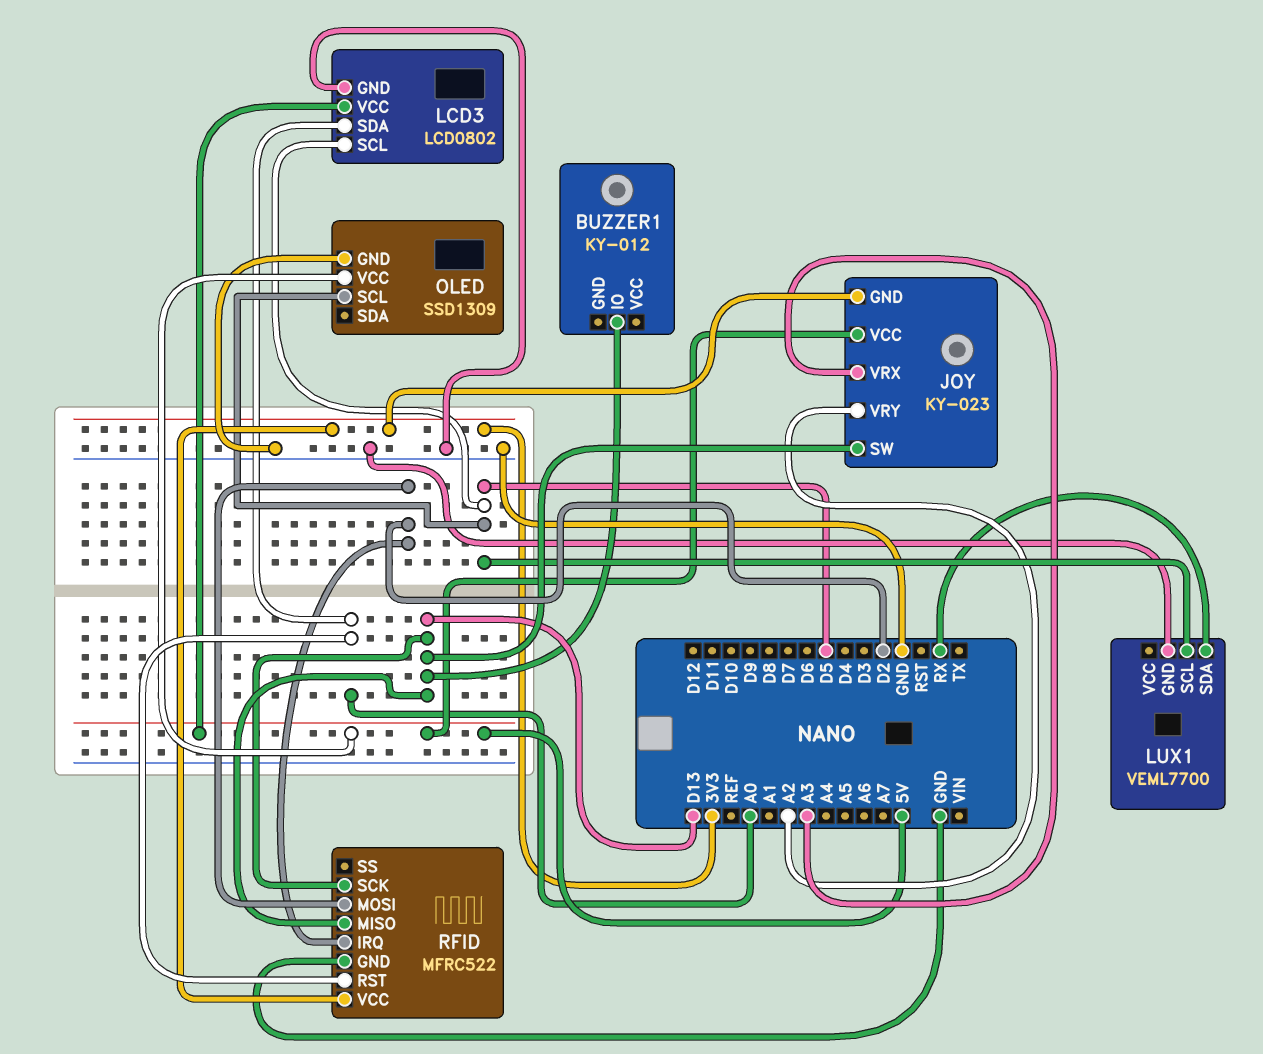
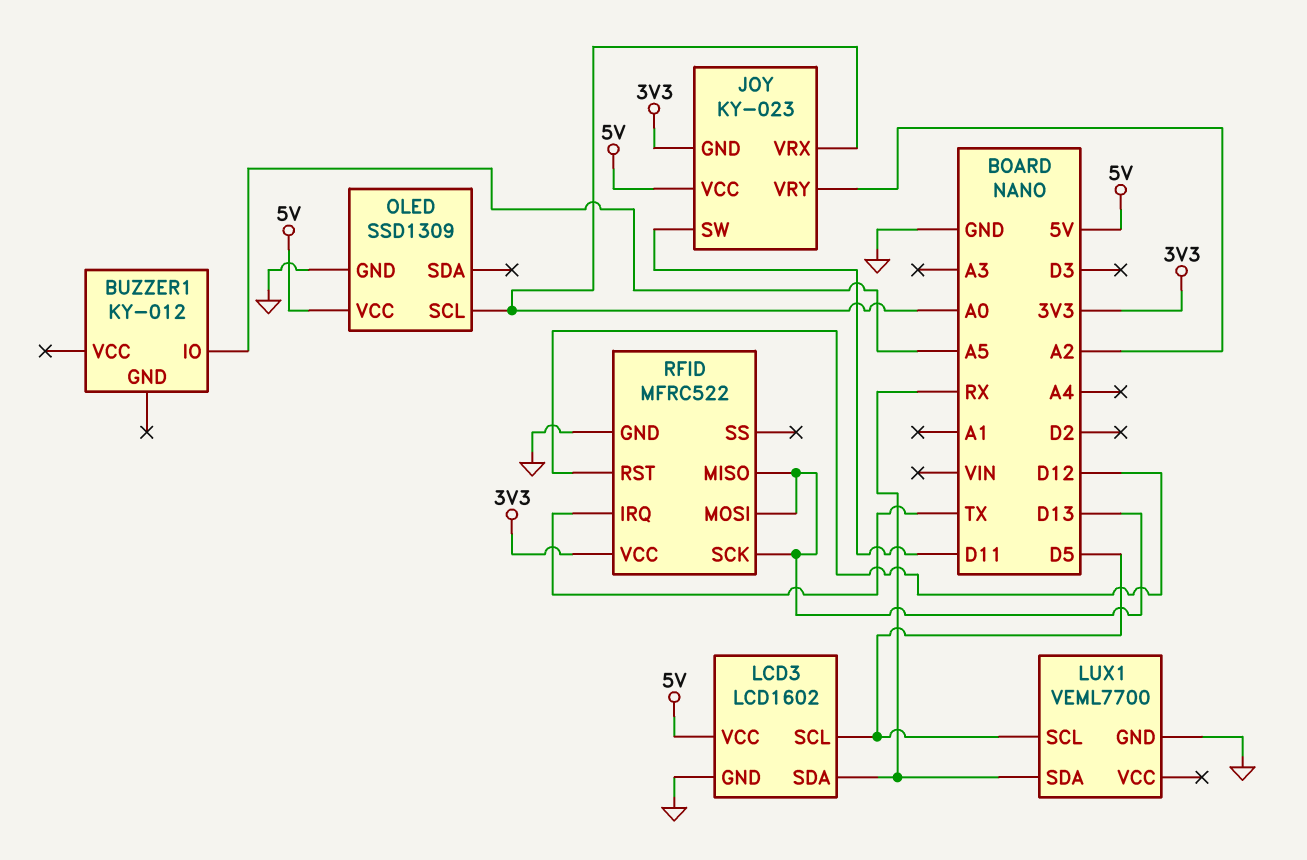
BUZZER1 pin IO: D13 -> A5
JOY pin SW: D13 -> D11
JOY pin VRX: A3 -> A0
LCD3: LCD0802 -> LCD1602
LCD3 pin SDA: A0 -> RX
OLED pin SCL: D5 -> A0
RFID pin IRQ: D2 -> TX
RFID pin MOSI: D2 -> D13
RFID pin RST: A0 -> D12

